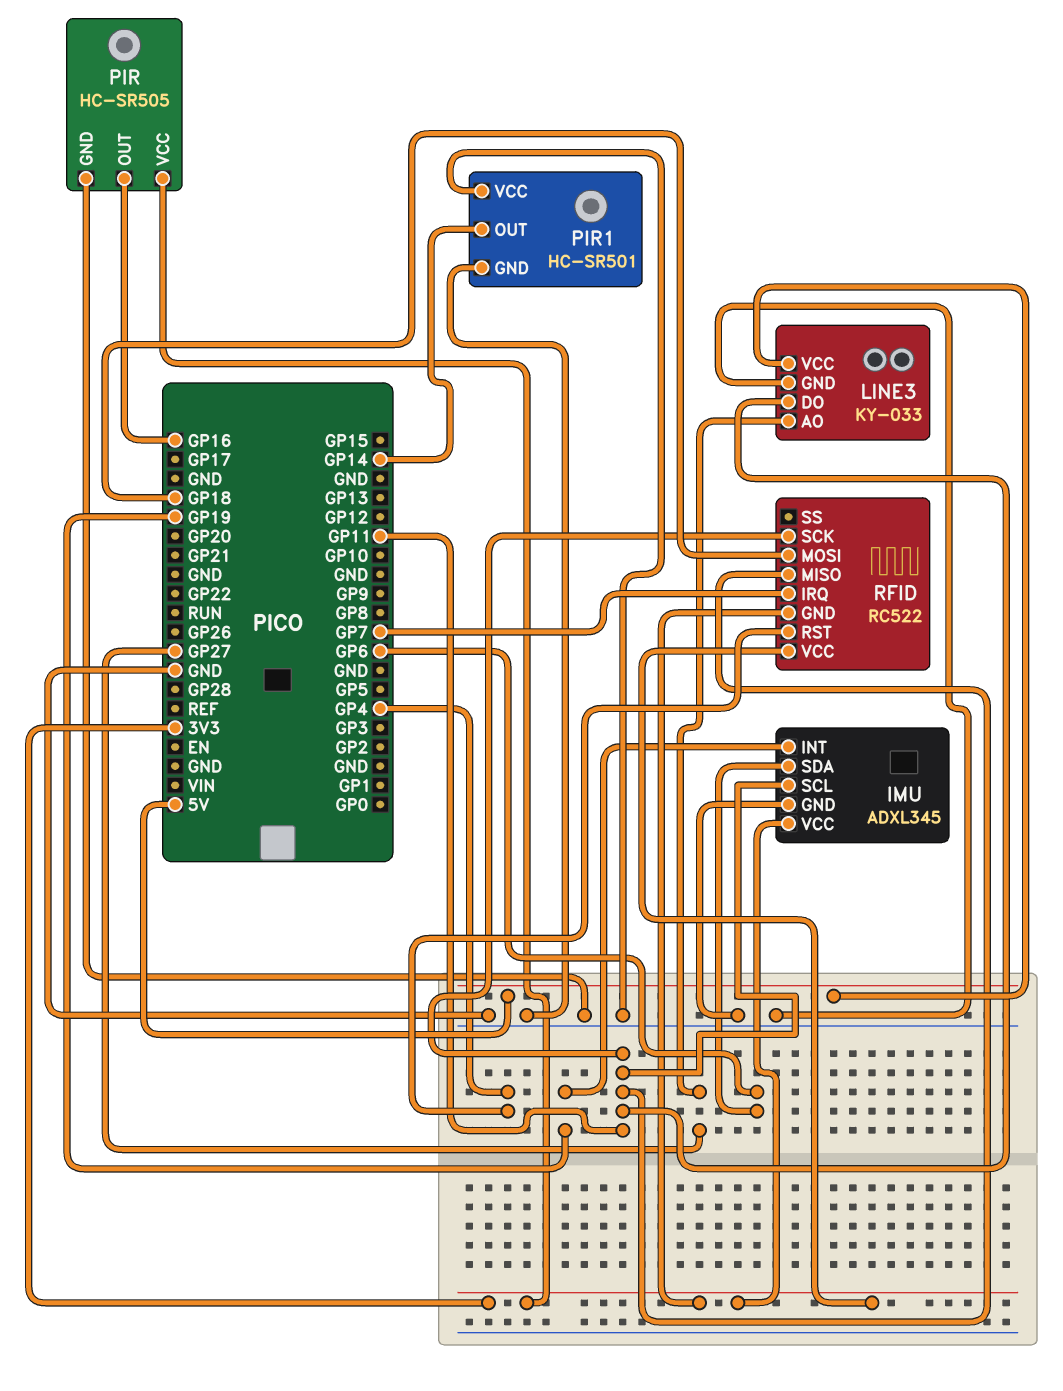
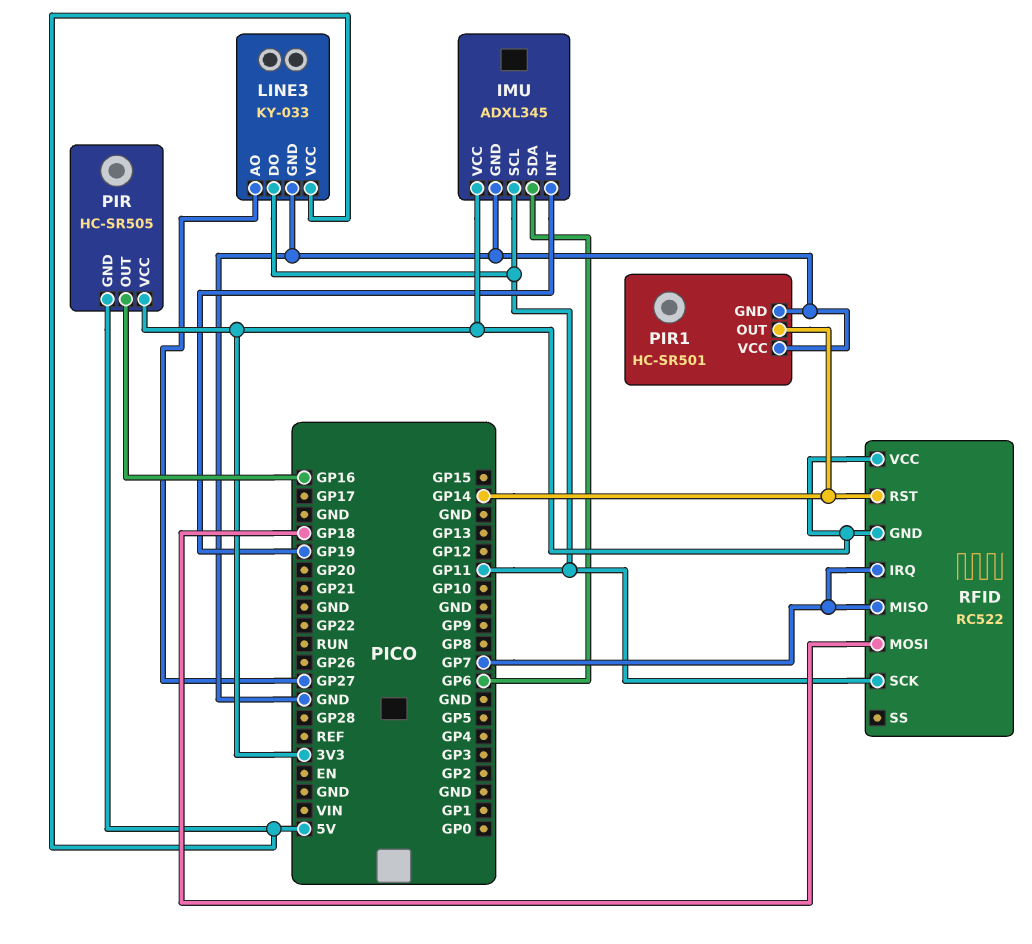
PIR pin GND: GND -> 5V
RFID pin MISO: GP11 -> GP7
RFID pin RST: GP4 -> GP14

